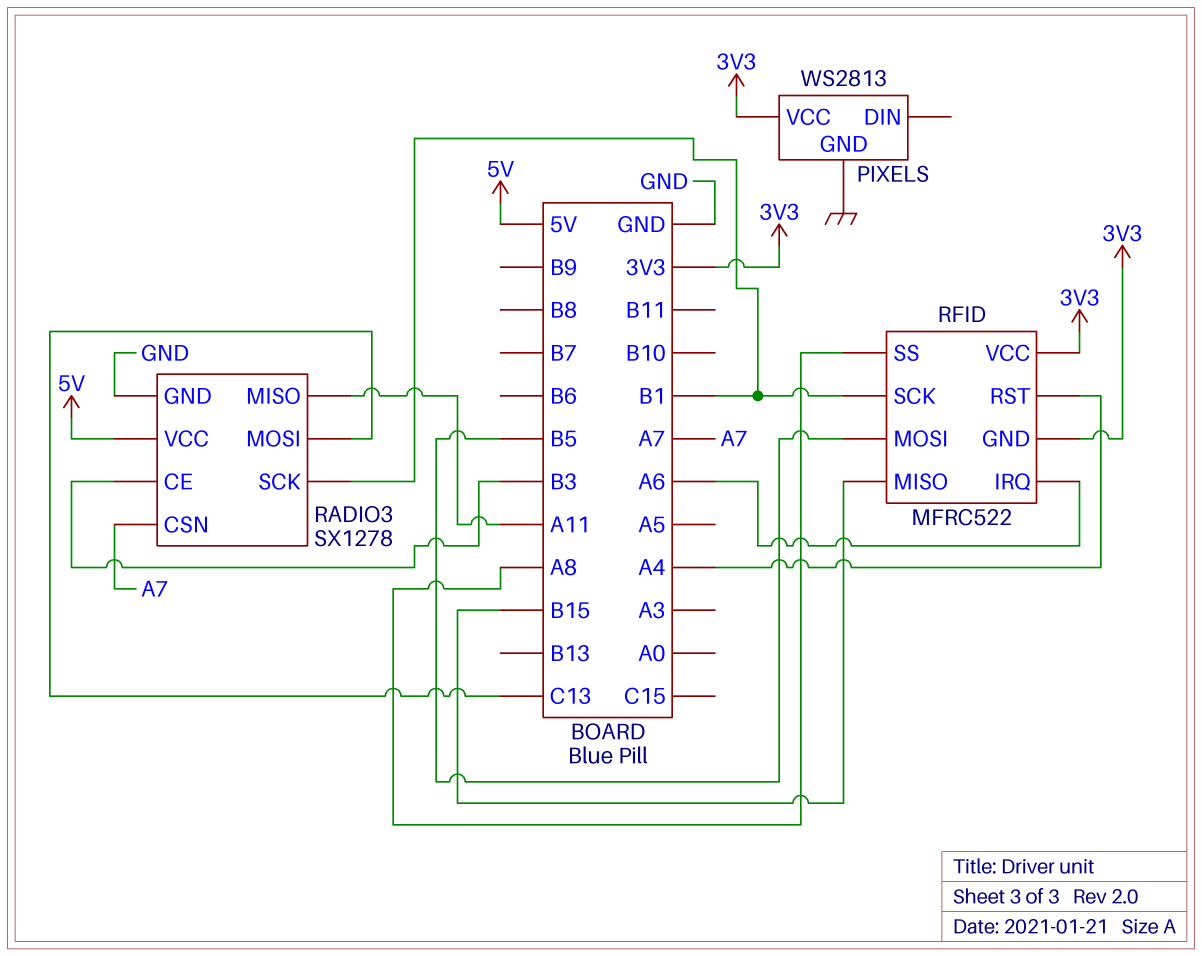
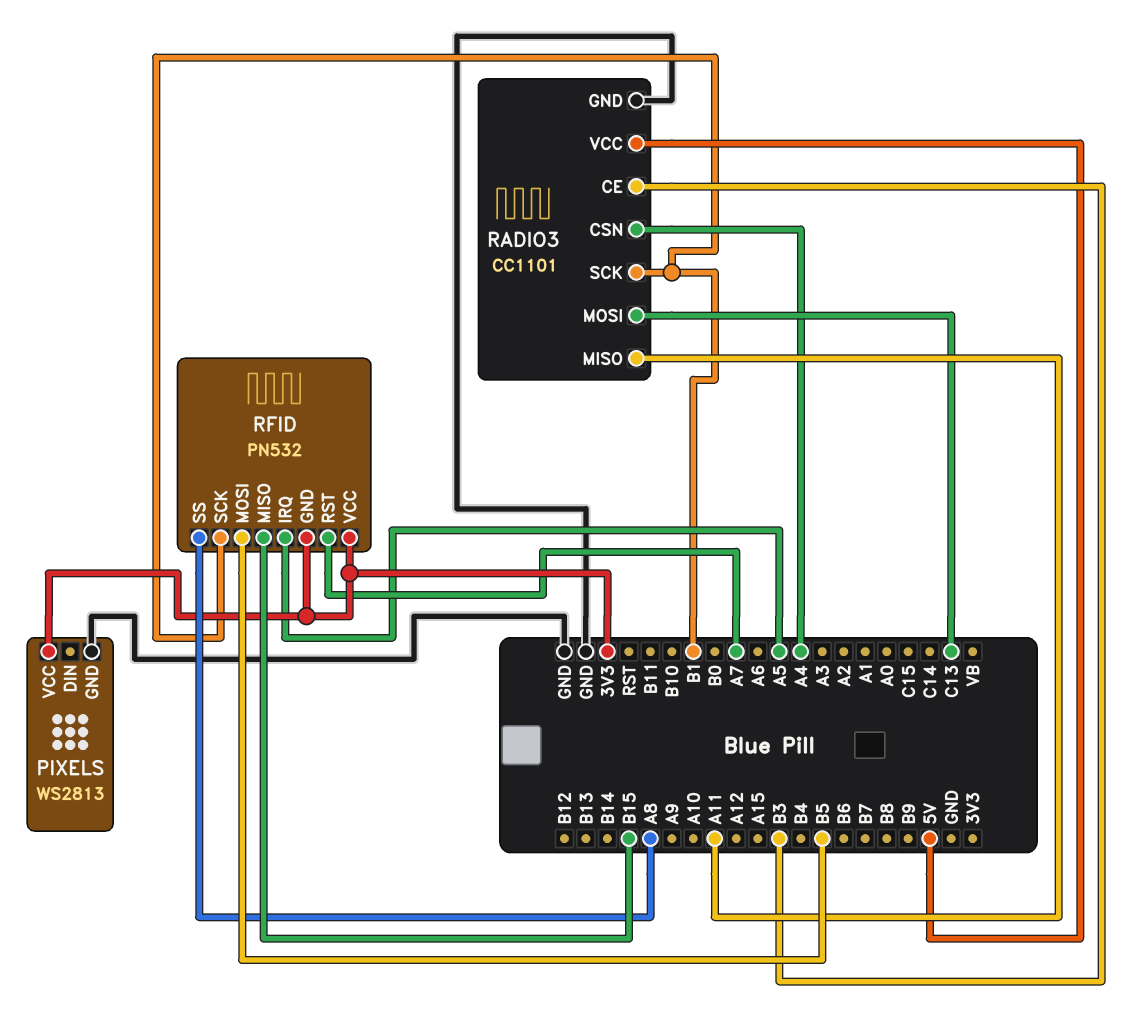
RADIO3: SX1278 -> CC1101
RADIO3 pin CSN: A7 -> A4
RFID: MFRC522 -> PN532
RFID pin IRQ: A6 -> A5
RFID pin RST: A4 -> A7

